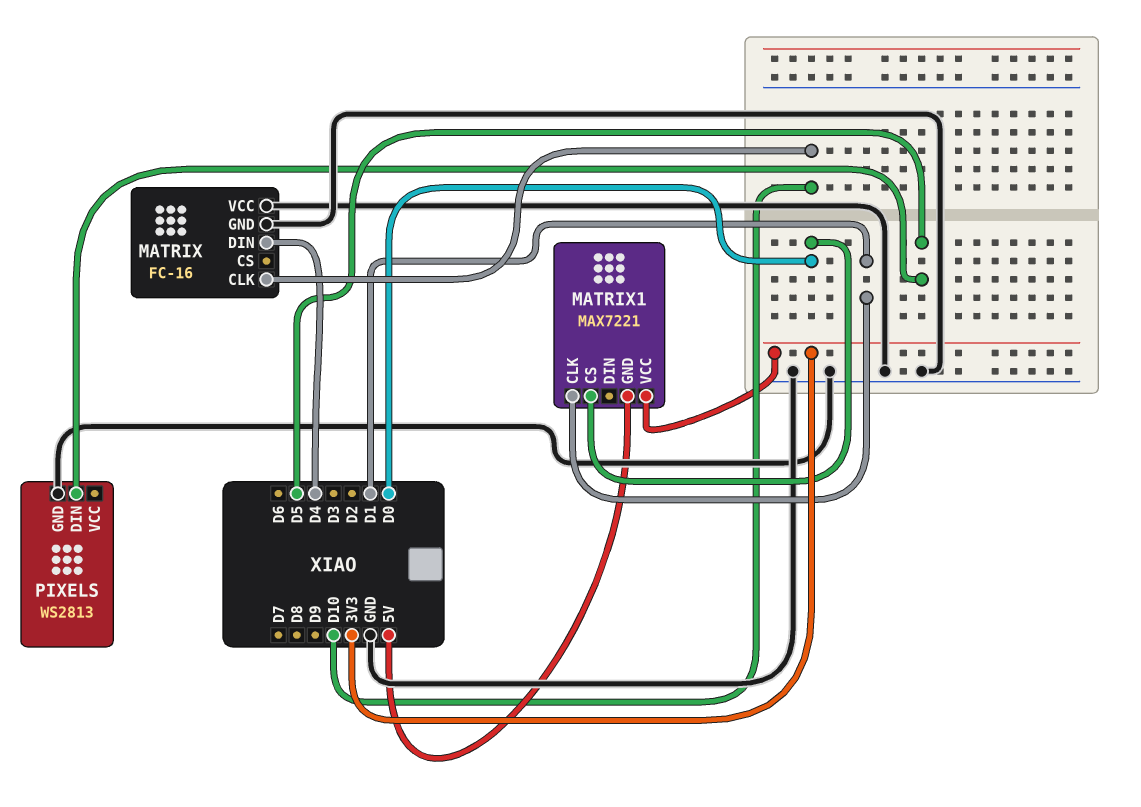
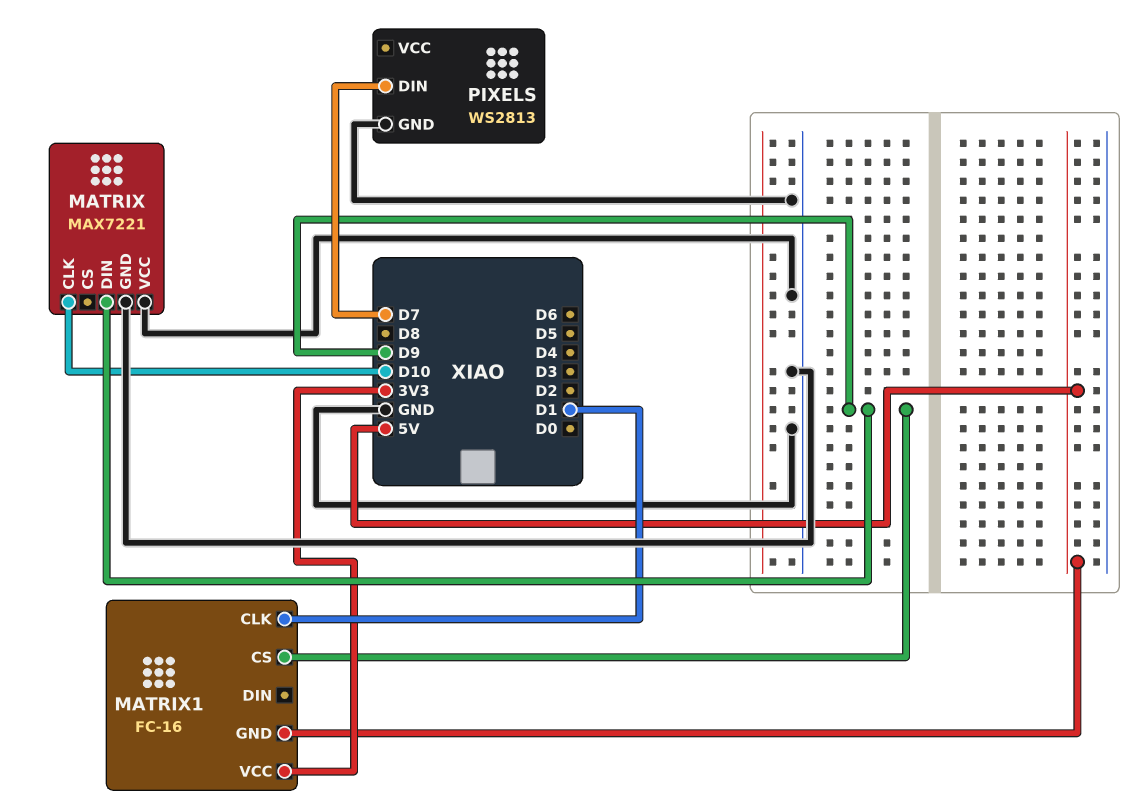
MATRIX: FC-16 -> MAX7221
MATRIX pin DIN: D4 -> D9
MATRIX1: MAX7221 -> FC-16
MATRIX1 pin CS: D0 -> D9
PIXELS pin DIN: D5 -> D7

